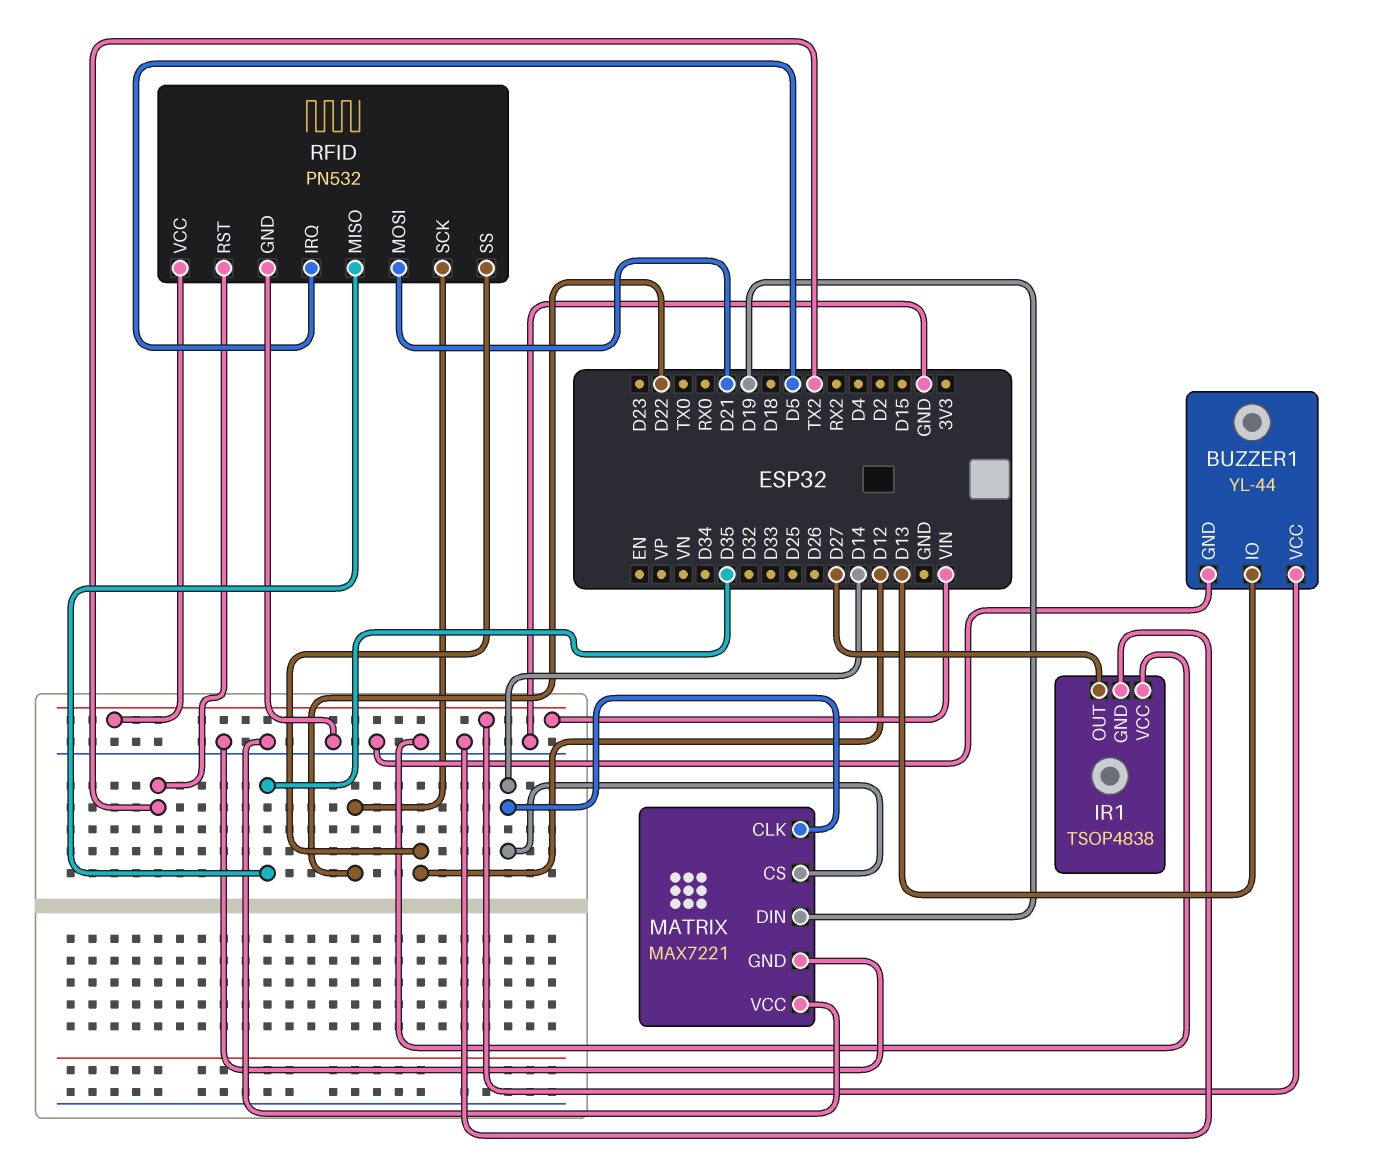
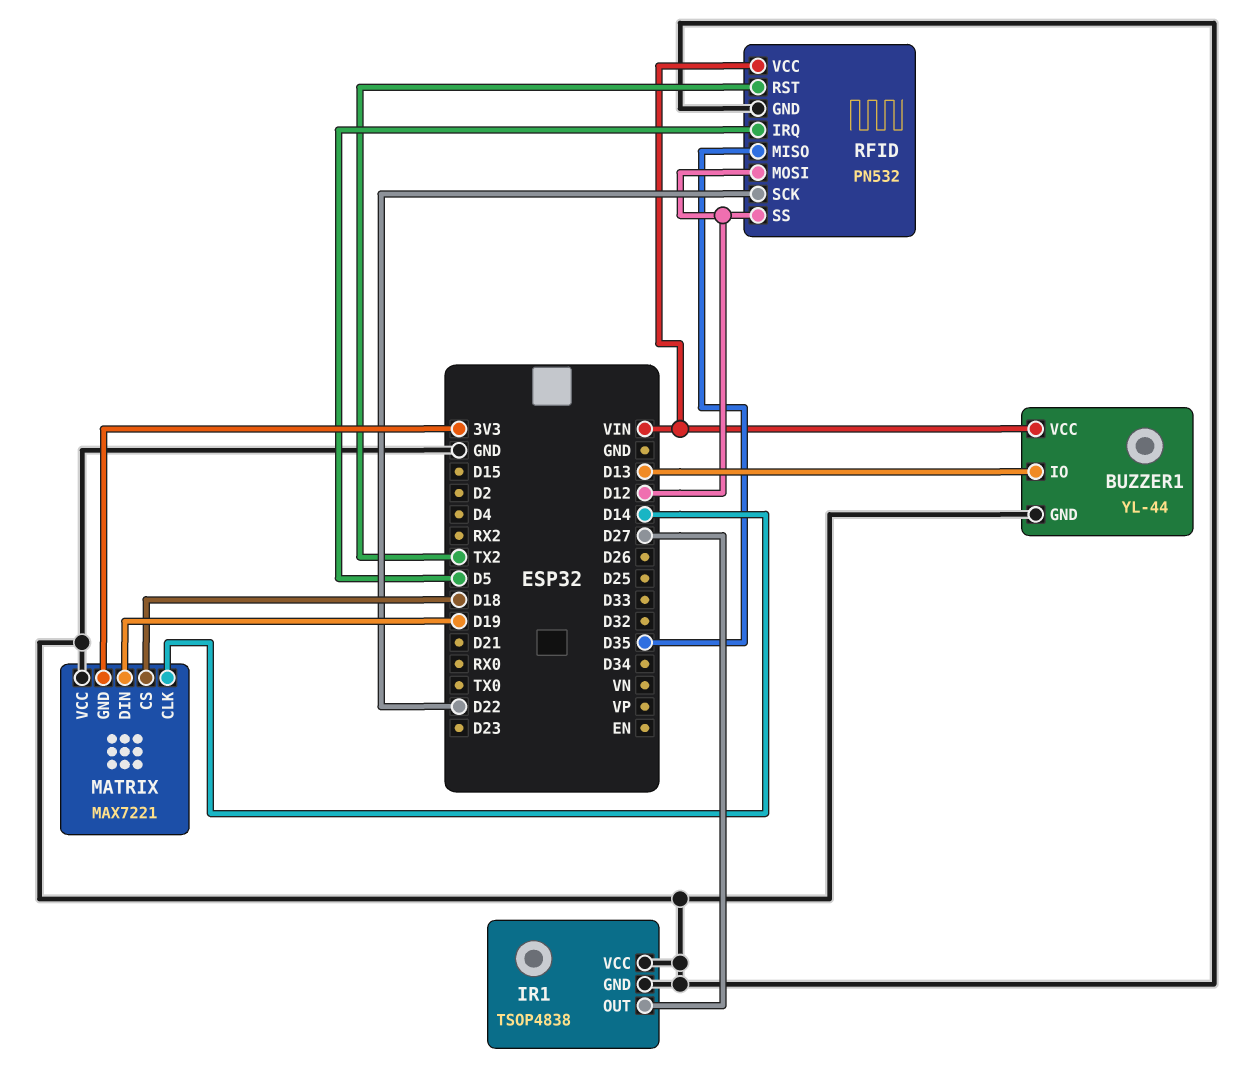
MATRIX pin CS: D14 -> D18
MATRIX pin GND: GND -> 3V3
RFID pin MOSI: D21 -> D12

